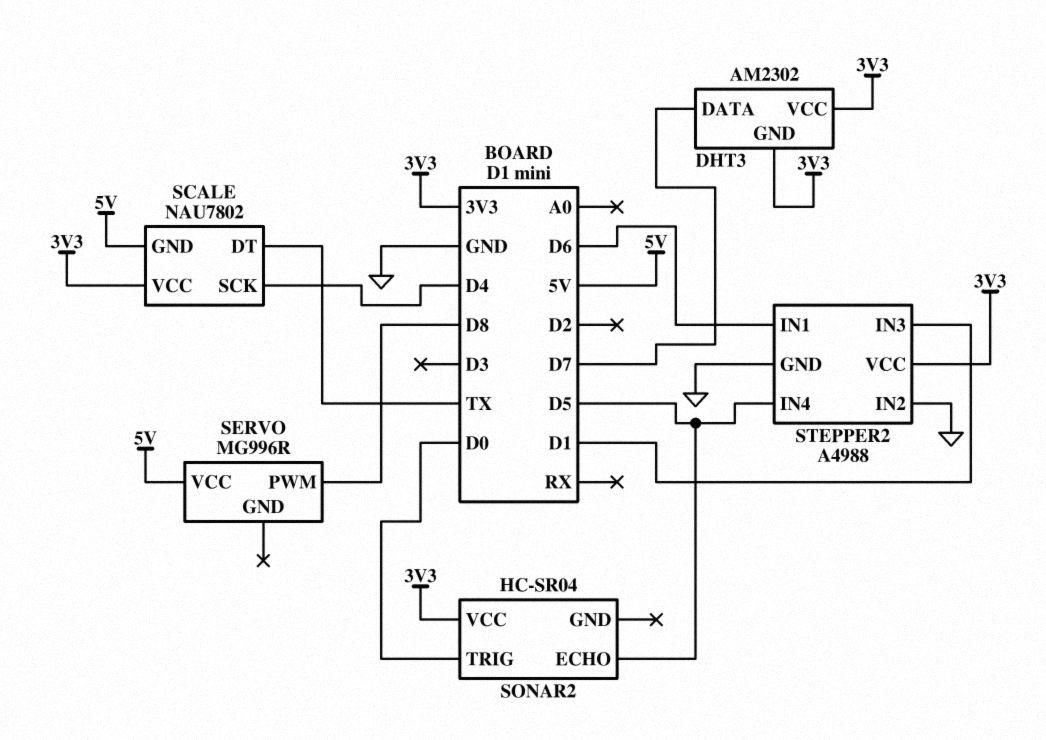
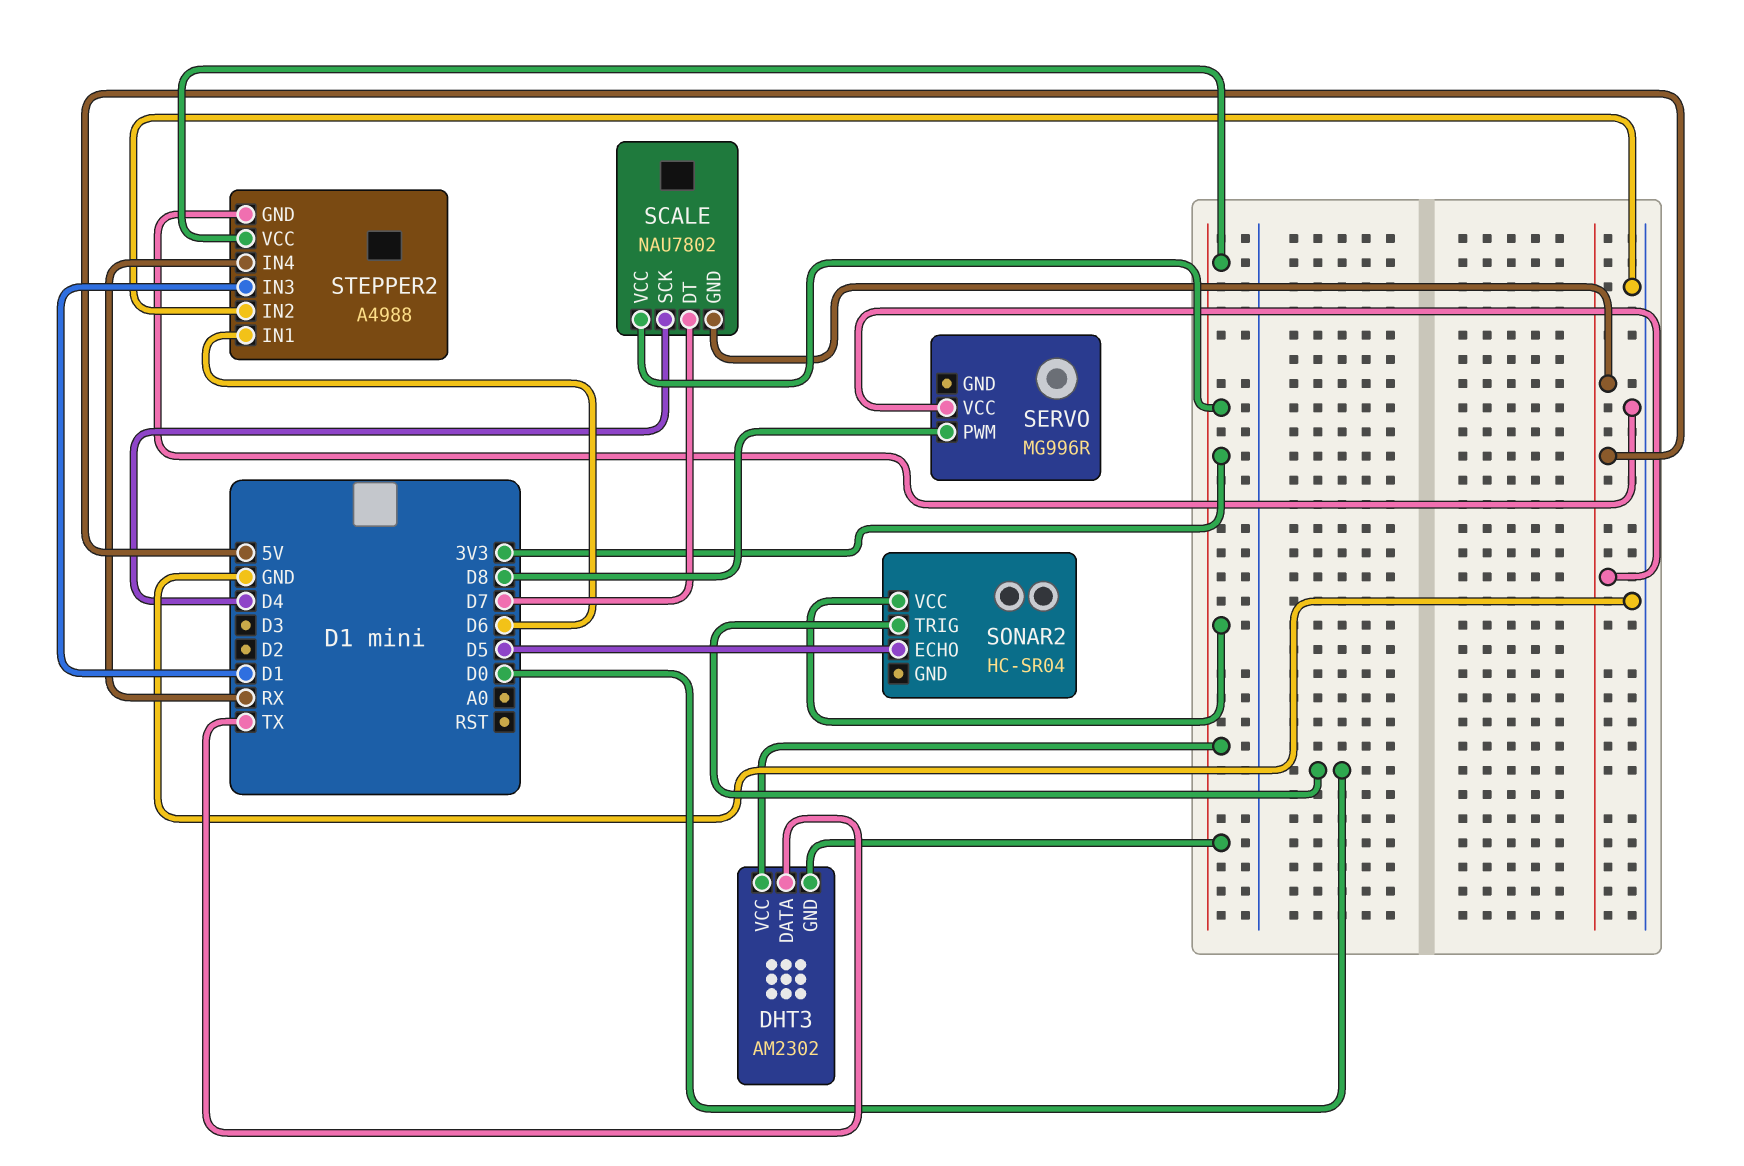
DHT3 pin DATA: D7 -> TX
SCALE pin DT: TX -> D7
STEPPER2 pin IN4: D5 -> RX

